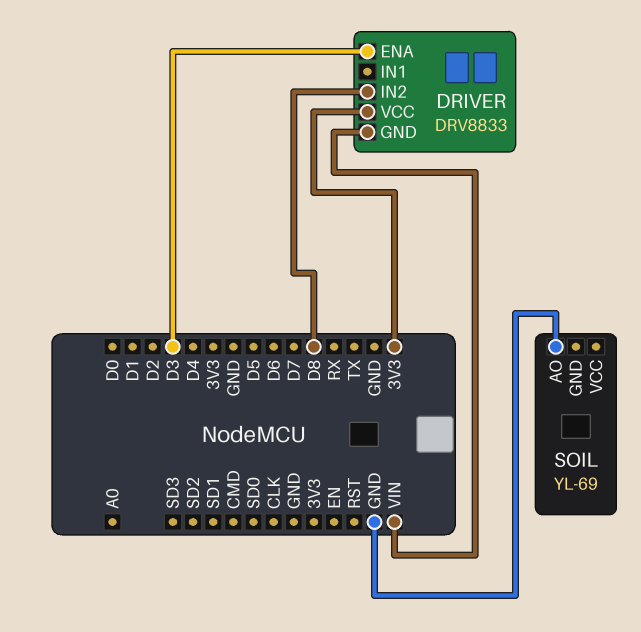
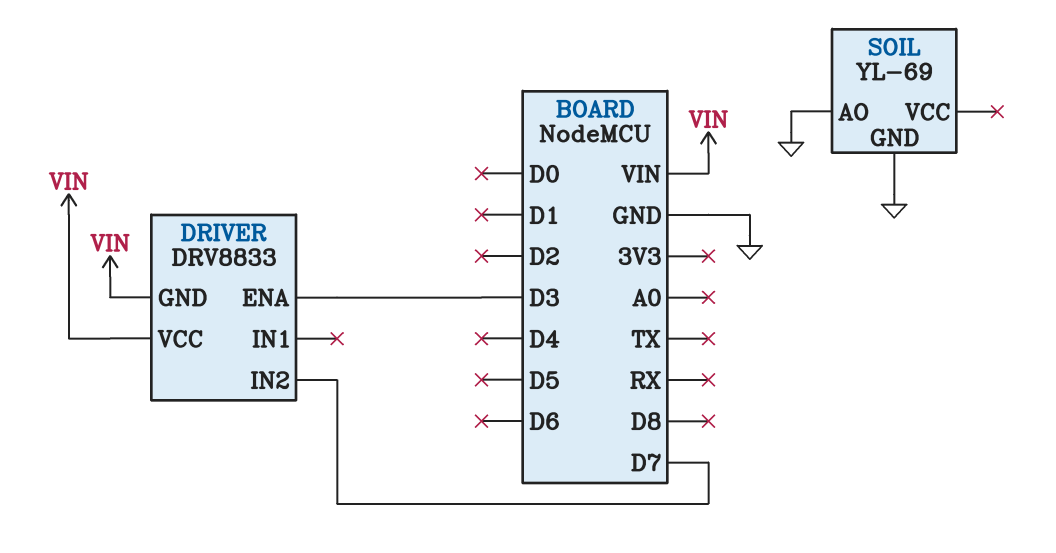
DRIVER pin IN2: D8 -> D7
DRIVER pin VCC: 3V3 -> VIN
SOIL pin GND: none -> GND

